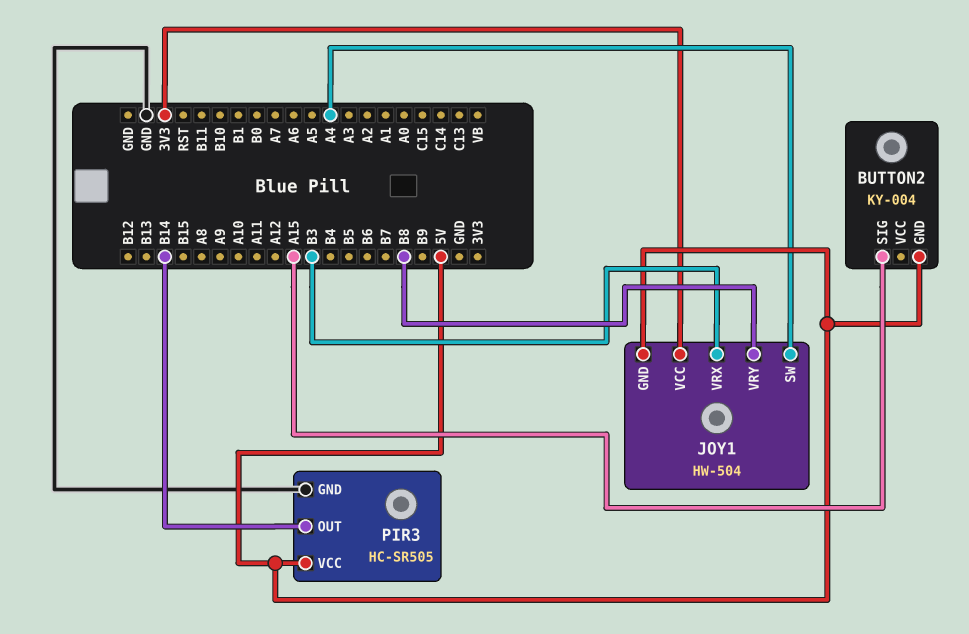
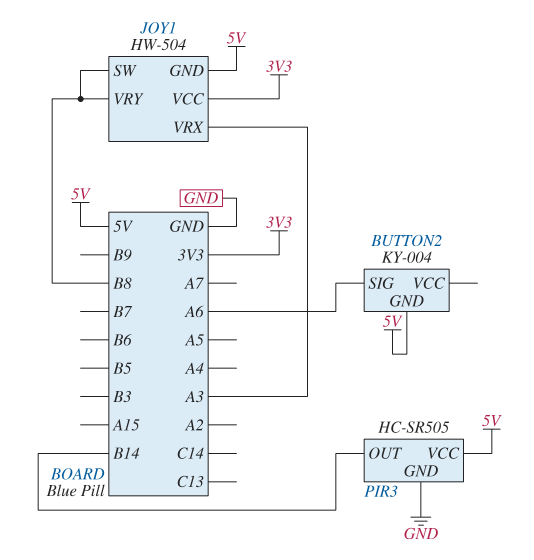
BUTTON2 pin SIG: A15 -> A6
JOY1 pin SW: A4 -> B8
JOY1 pin VRX: B3 -> A3

